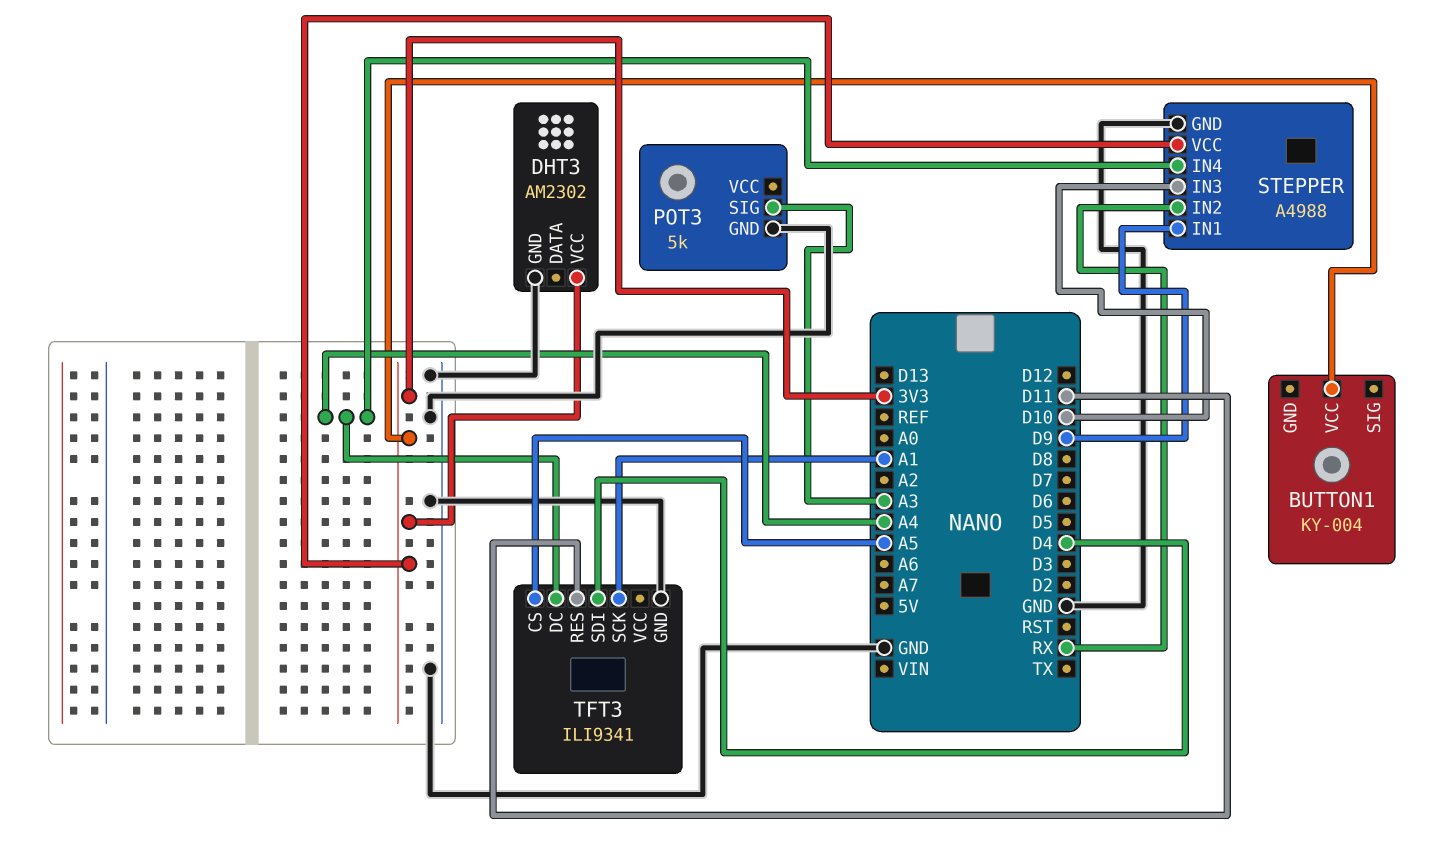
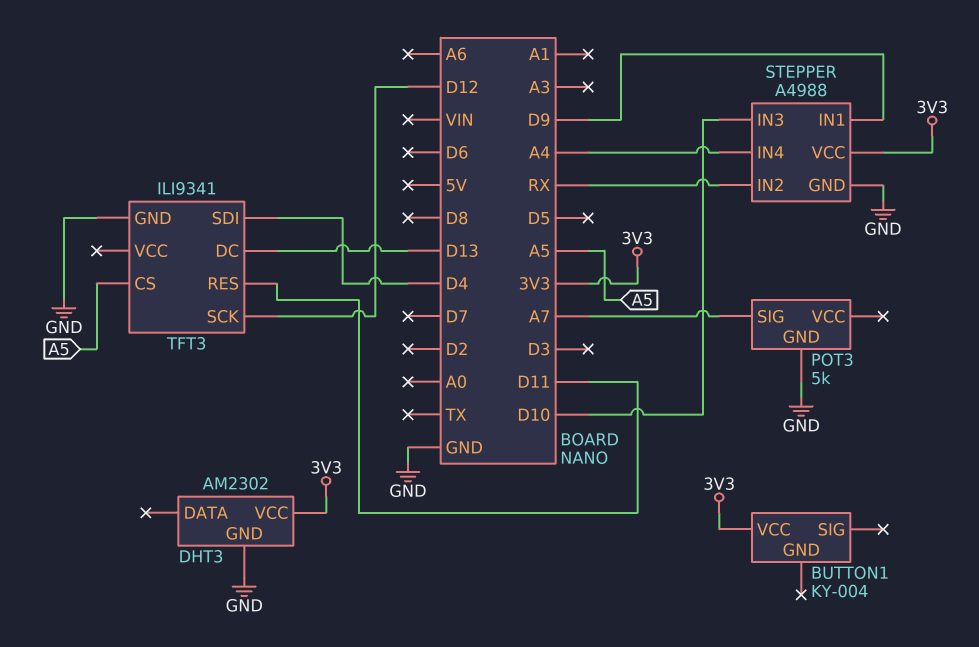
POT3 pin SIG: A3 -> A7
TFT3 pin DC: A4 -> D13
TFT3 pin SCK: A1 -> D12

